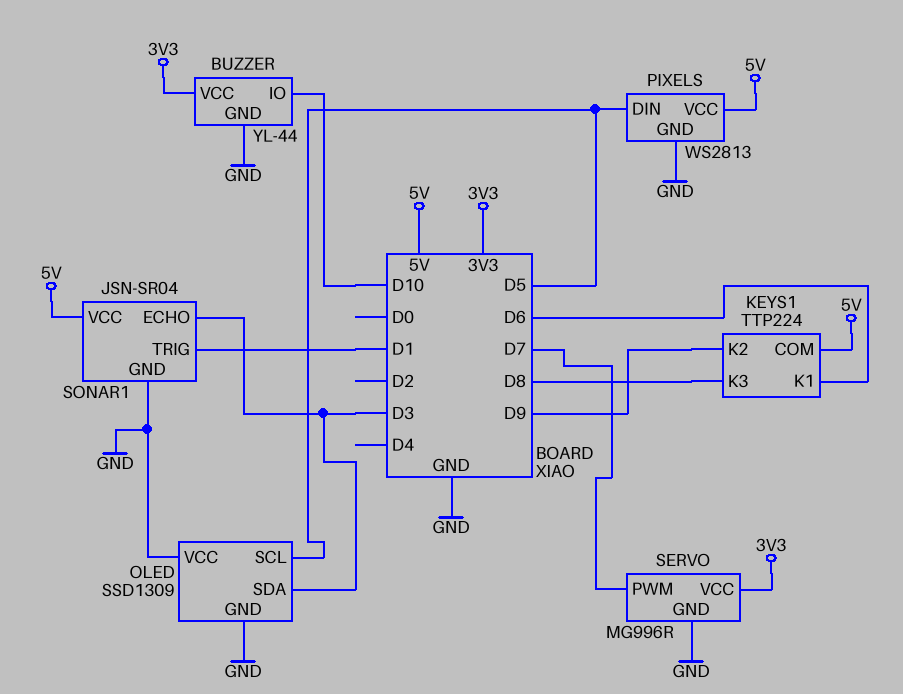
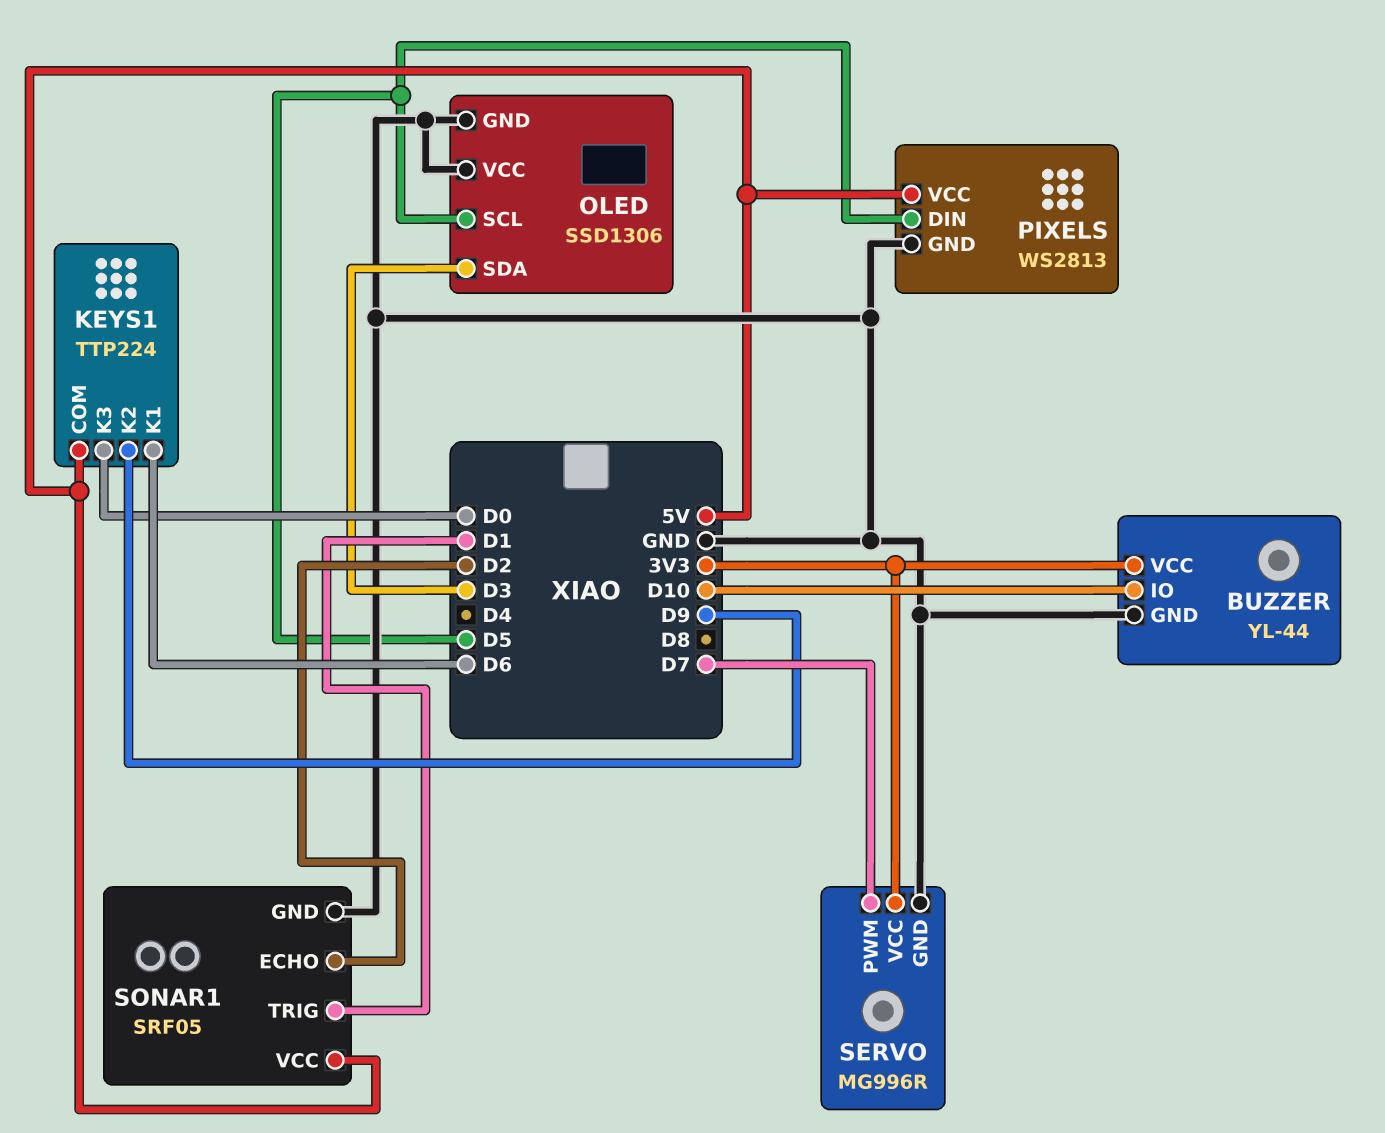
KEYS1 pin K3: D8 -> D0
OLED: SSD1309 -> SSD1306
SONAR1: JSN-SR04 -> SRF05
SONAR1 pin ECHO: D3 -> D2

